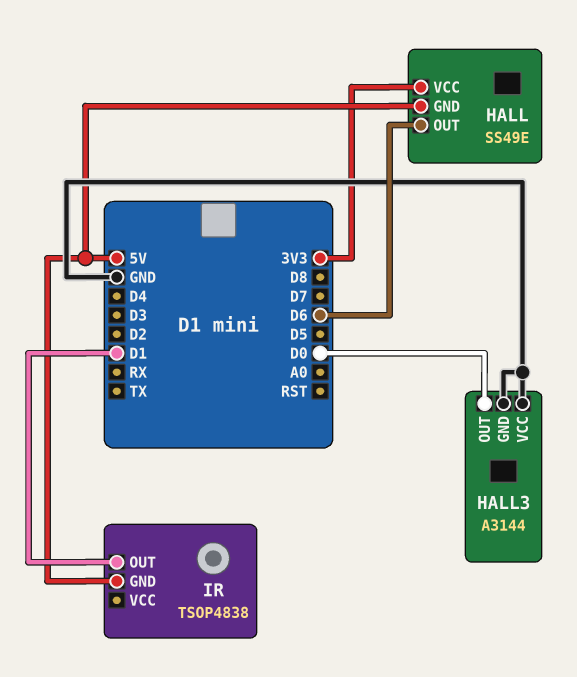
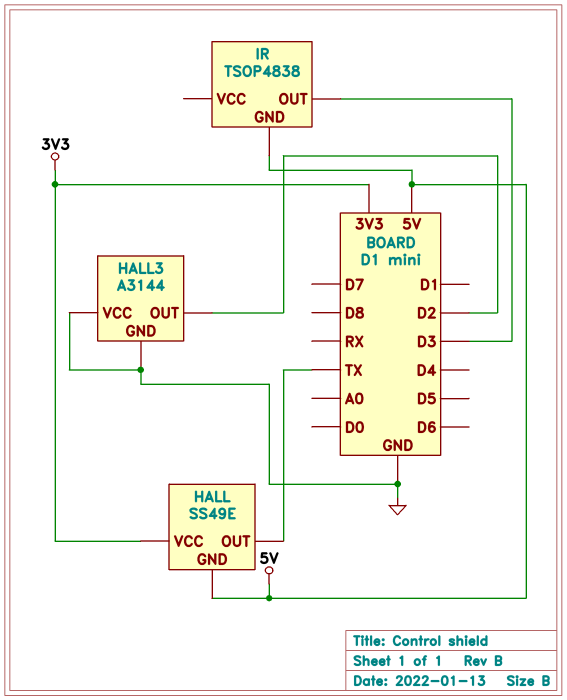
HALL pin OUT: D6 -> TX
HALL3 pin OUT: D0 -> D2
IR pin OUT: D1 -> D3

